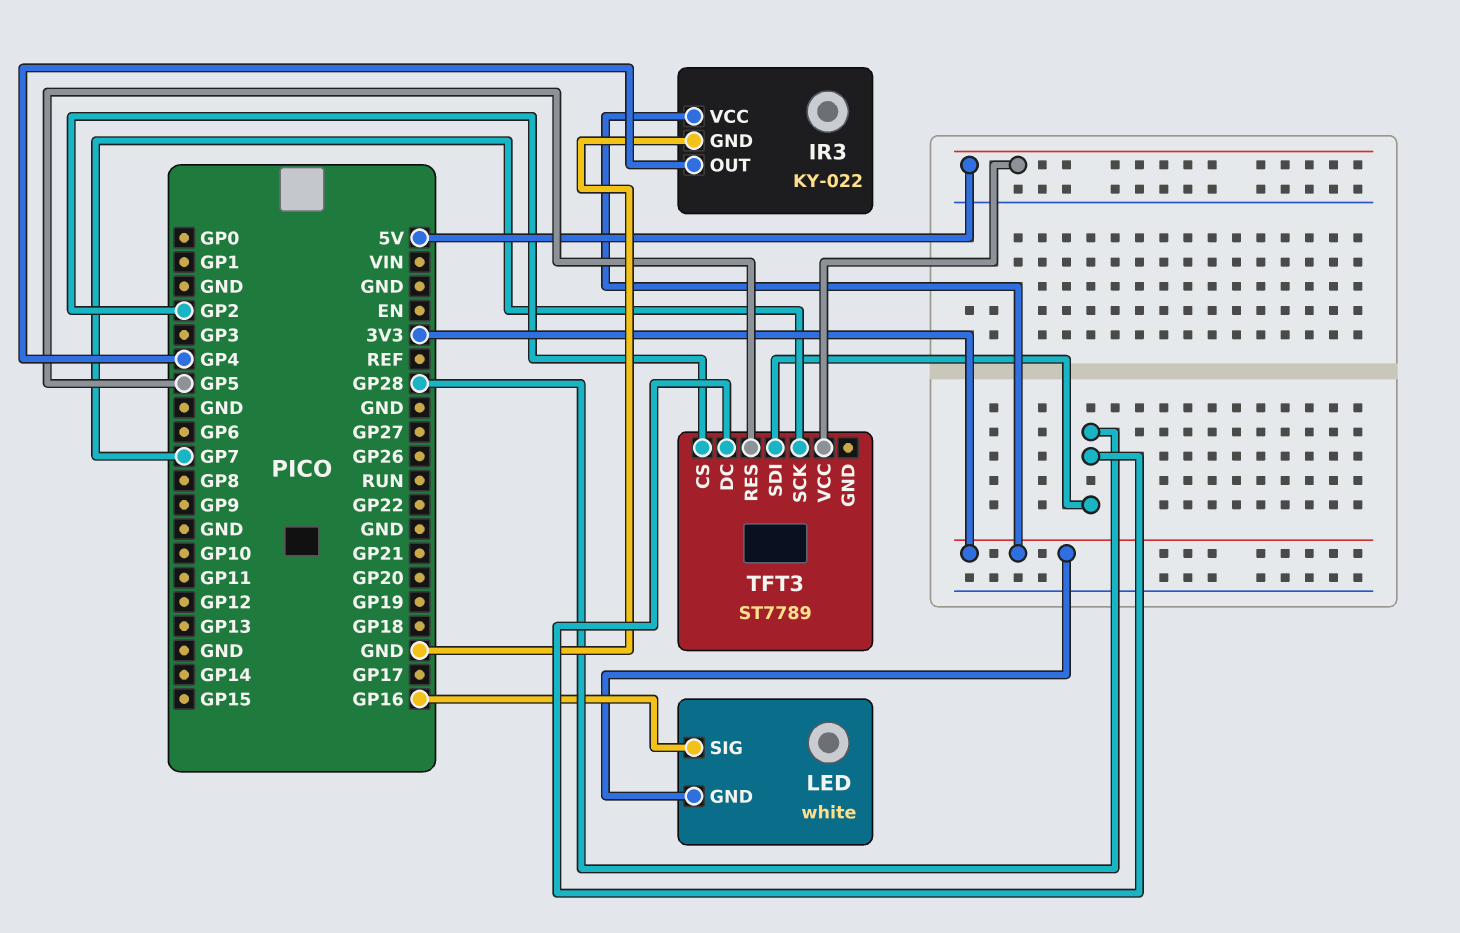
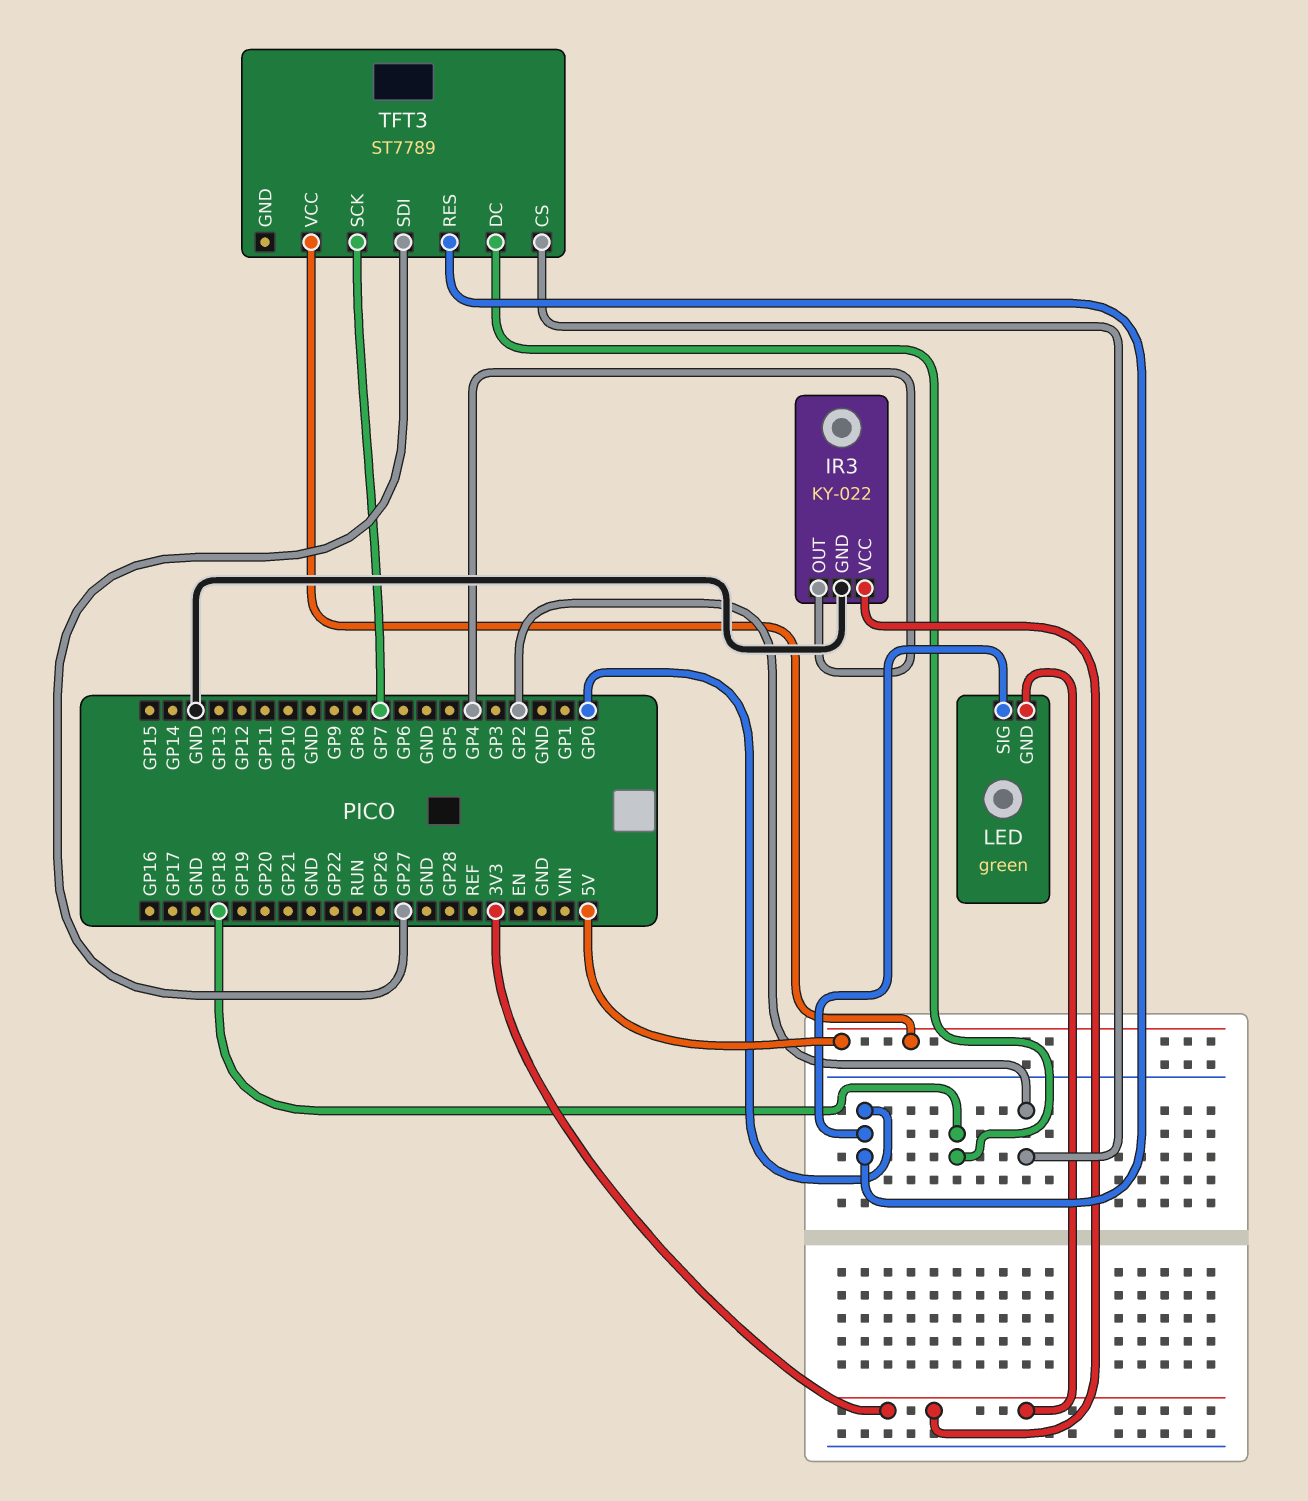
LED: white -> green
LED pin SIG: GP16 -> GP0
TFT3 pin DC: GP28 -> GP18
TFT3 pin RES: GP5 -> GP0
TFT3 pin SDI: GP28 -> GP27

